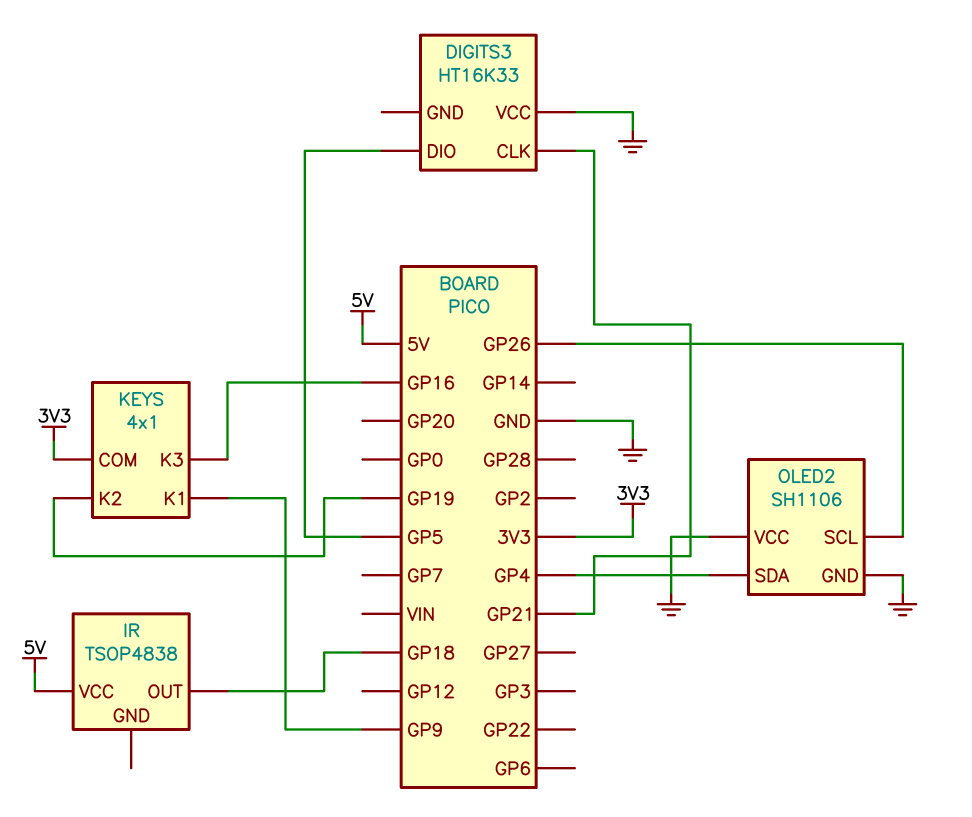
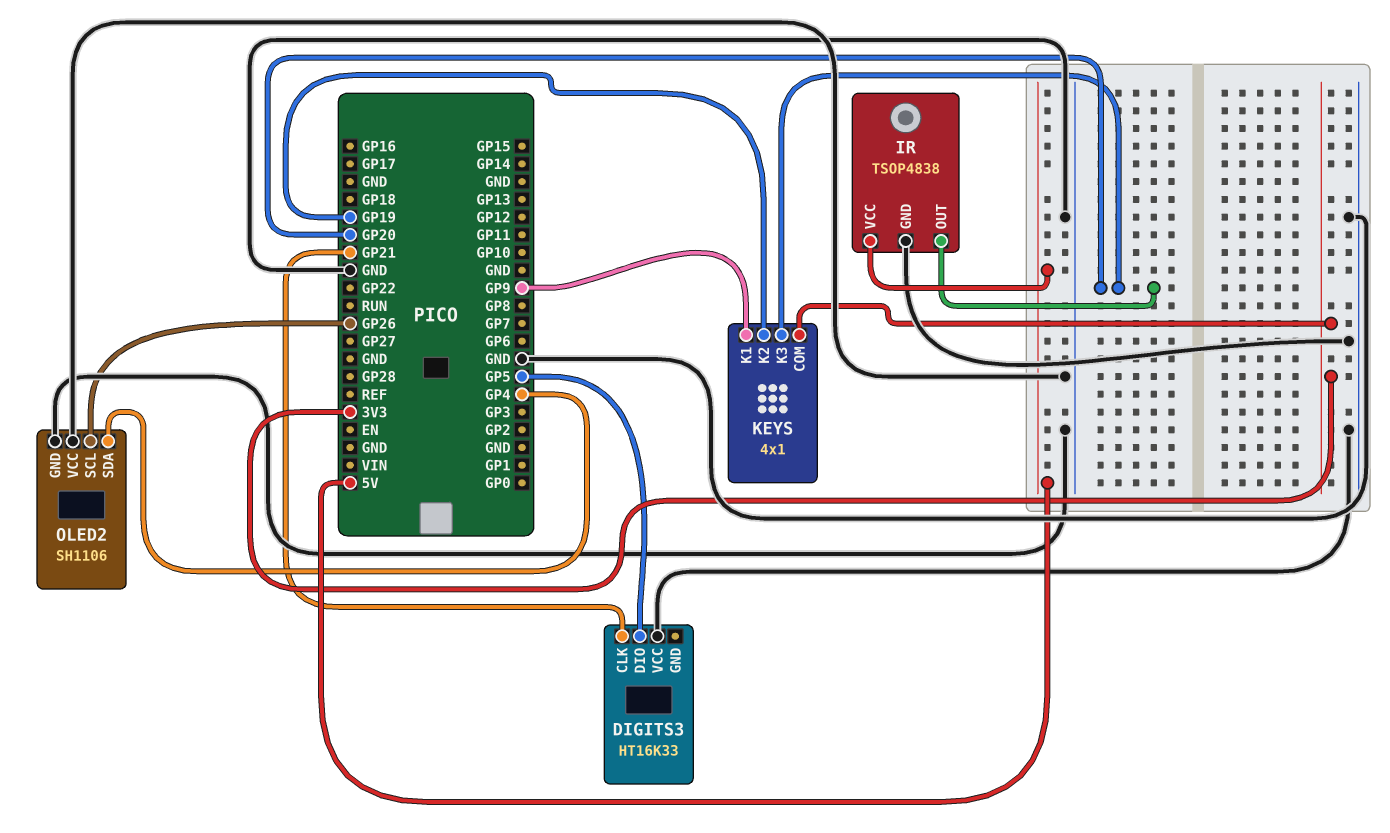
IR pin GND: none -> GND
IR pin OUT: GP18 -> GP20
KEYS pin K3: GP16 -> GP20

